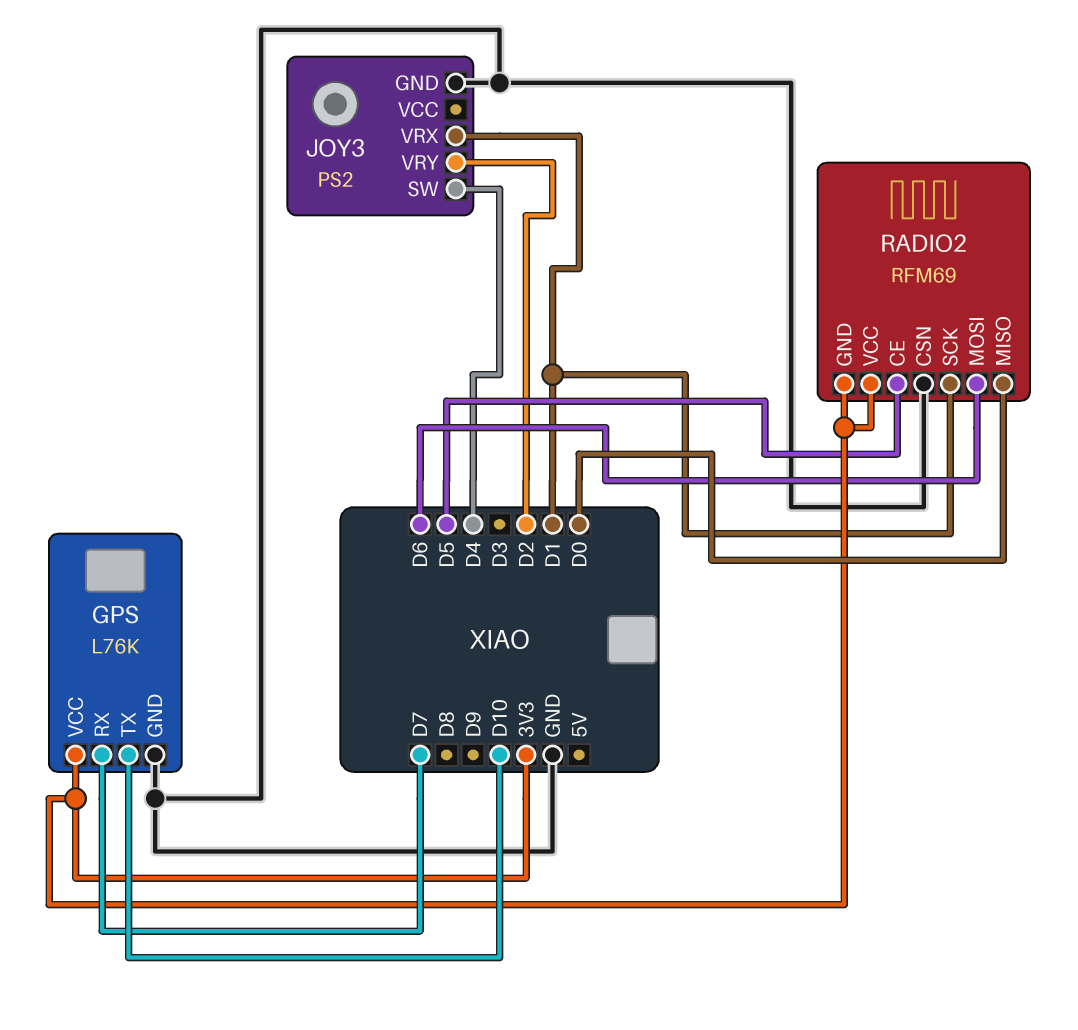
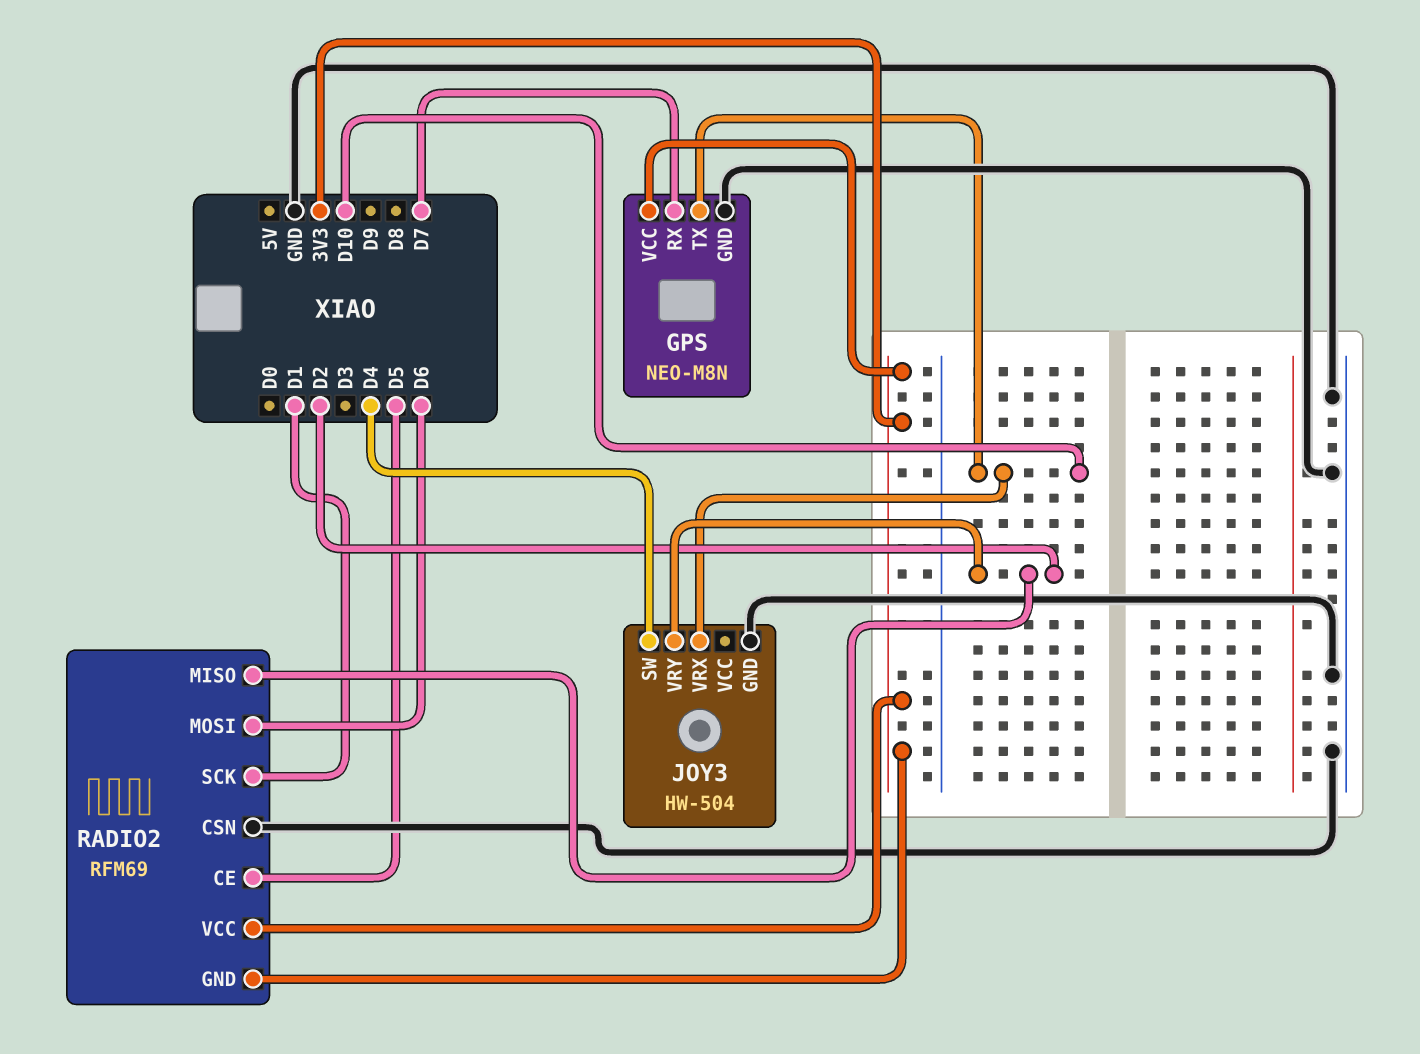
GPS: L76K -> NEO-M8N
JOY3: PS2 -> HW-504
JOY3 pin VRX: D1 -> D10
RADIO2 pin MISO: D0 -> D2

